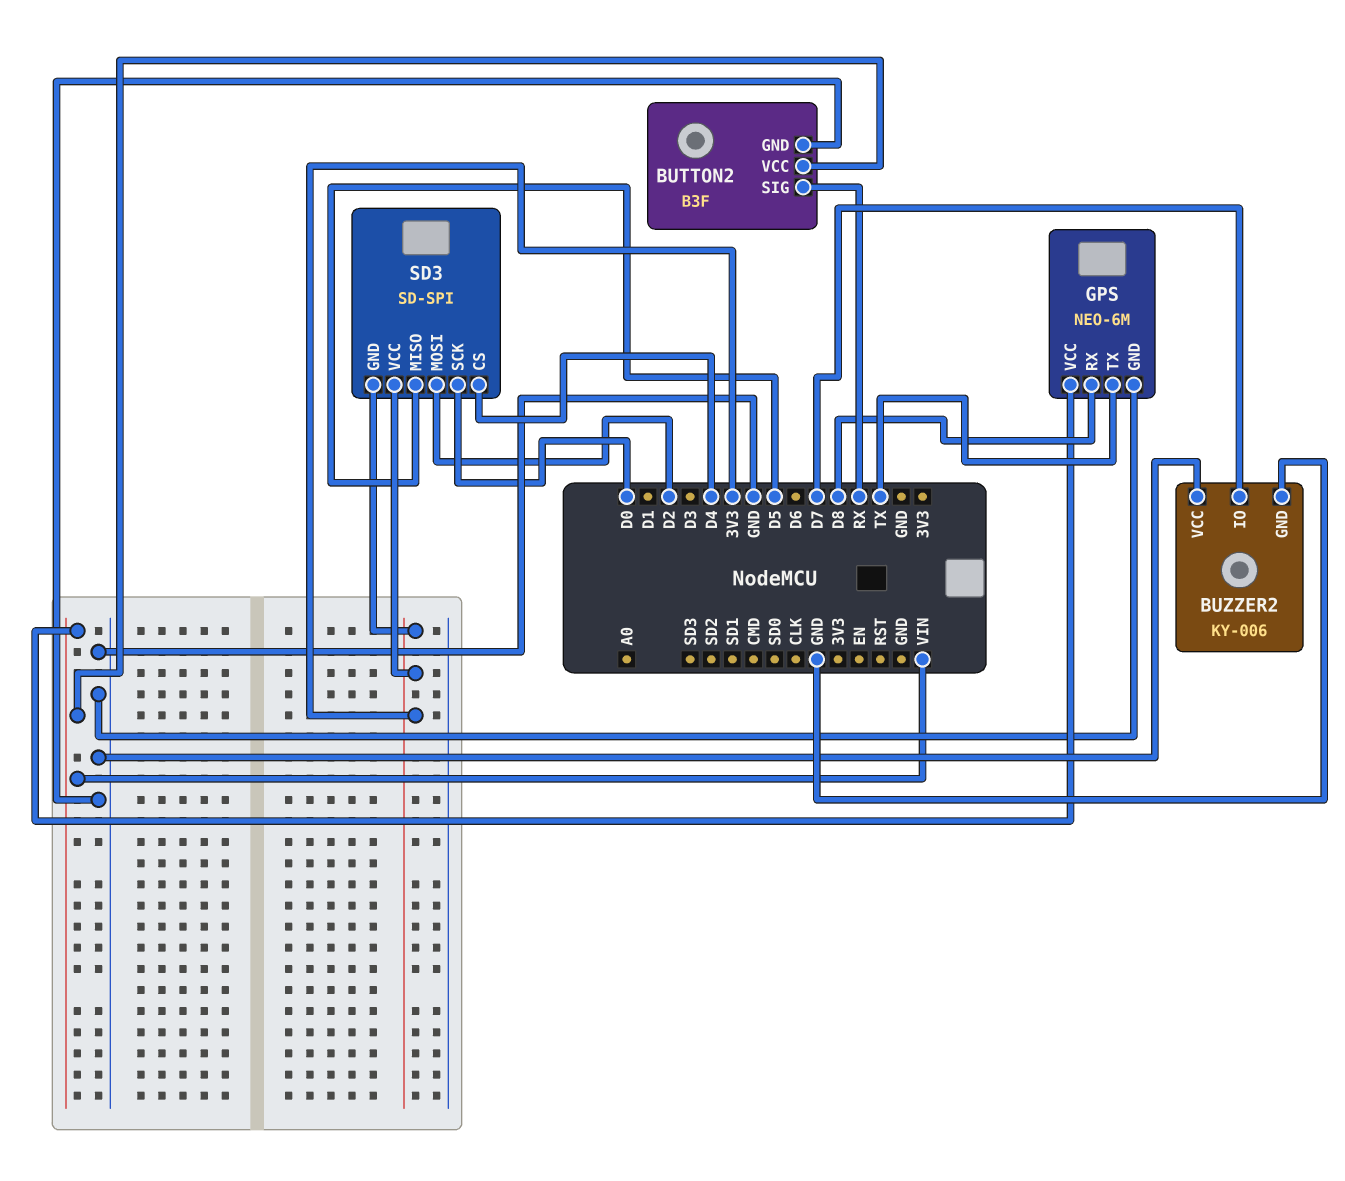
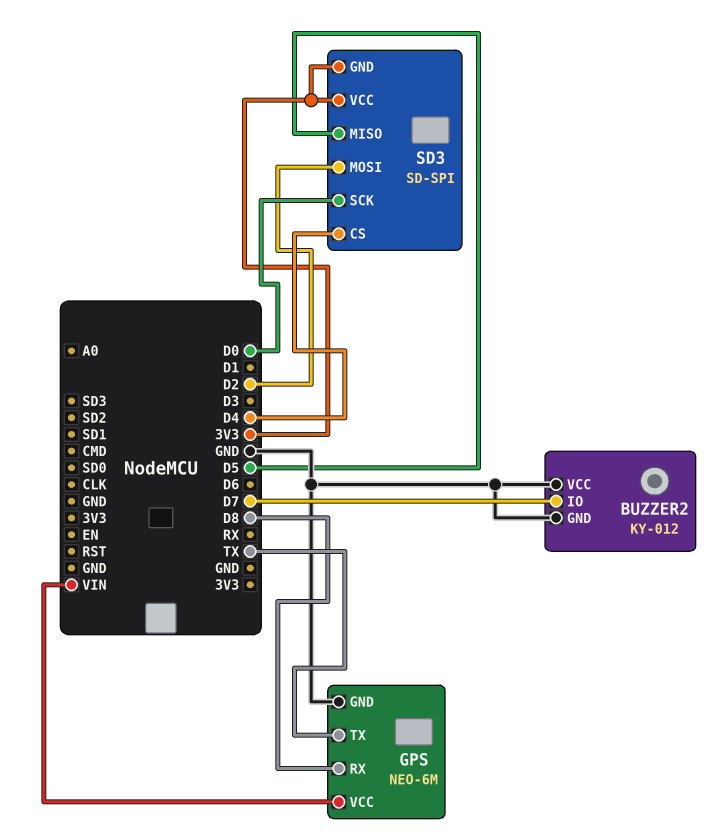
BUTTON2: B3F -> none
BUTTON2 pin GND: GND -> none
BUTTON2 pin SIG: RX -> none
BUTTON2 pin VCC: VIN -> none
BUZZER2: KY-006 -> KY-012

